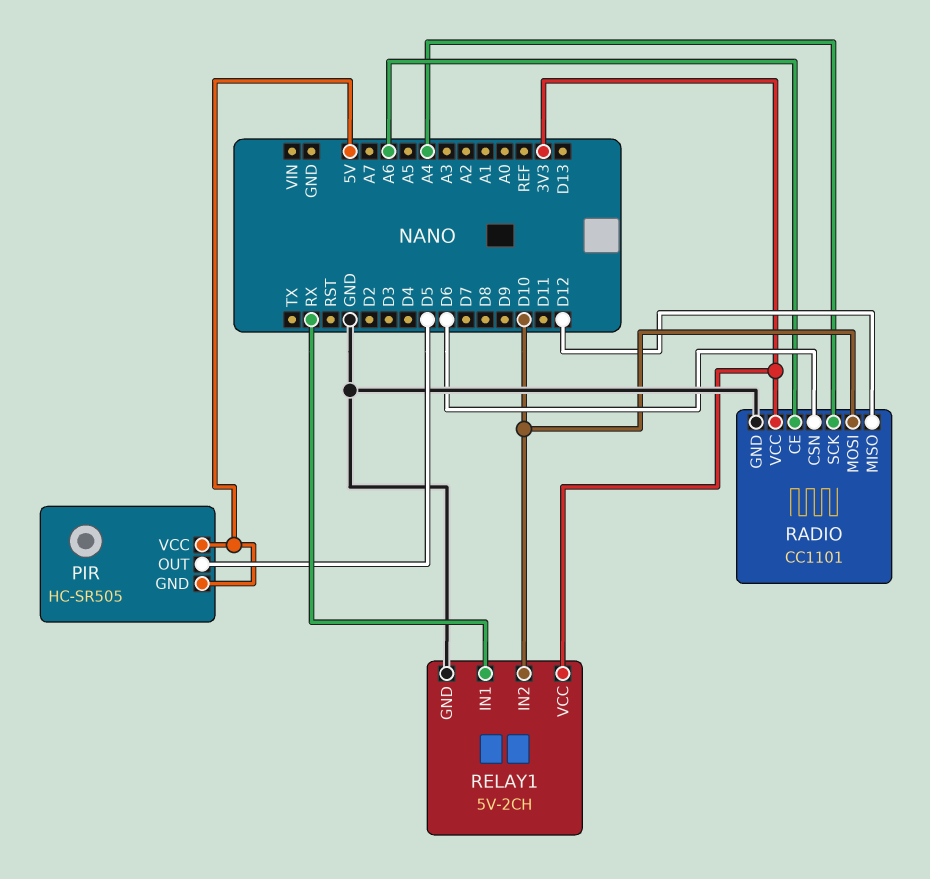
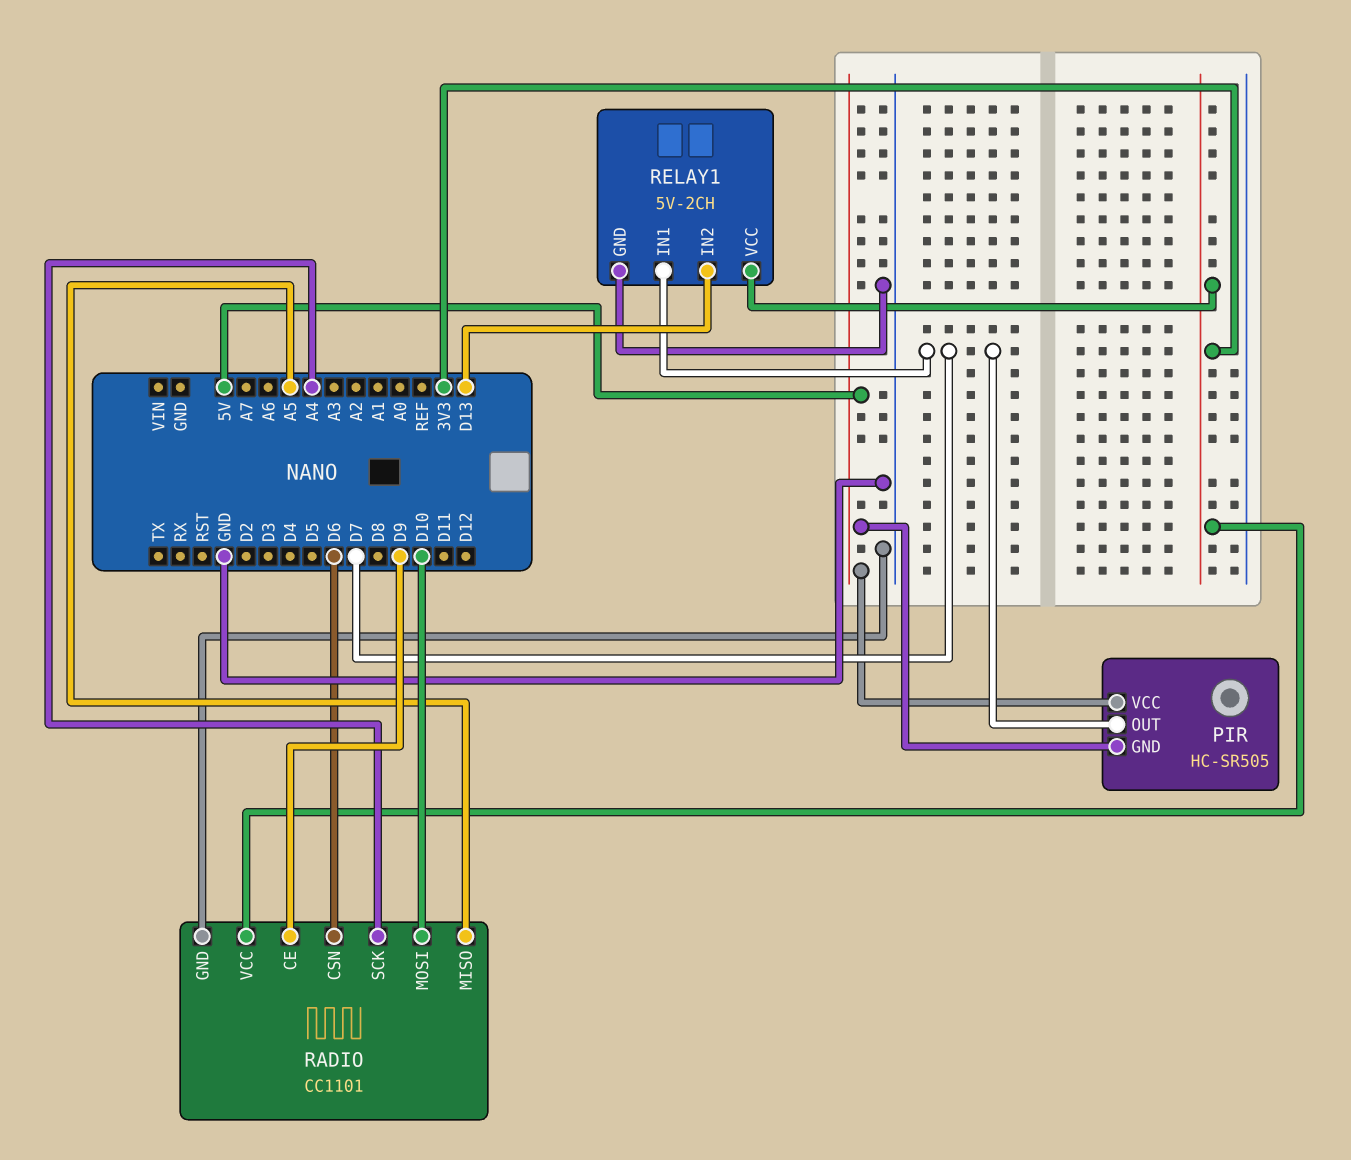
PIR pin OUT: D5 -> D7
RADIO pin CE: A6 -> D9
RADIO pin MISO: D12 -> A5
RELAY1 pin IN1: RX -> D7
RELAY1 pin IN2: D10 -> D13

